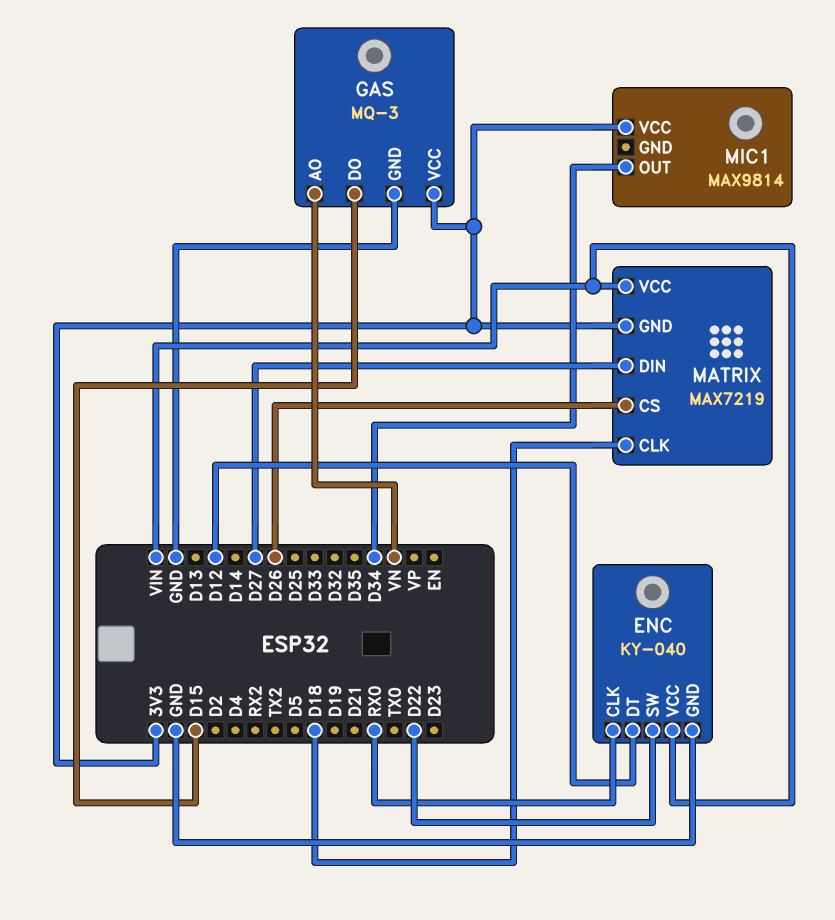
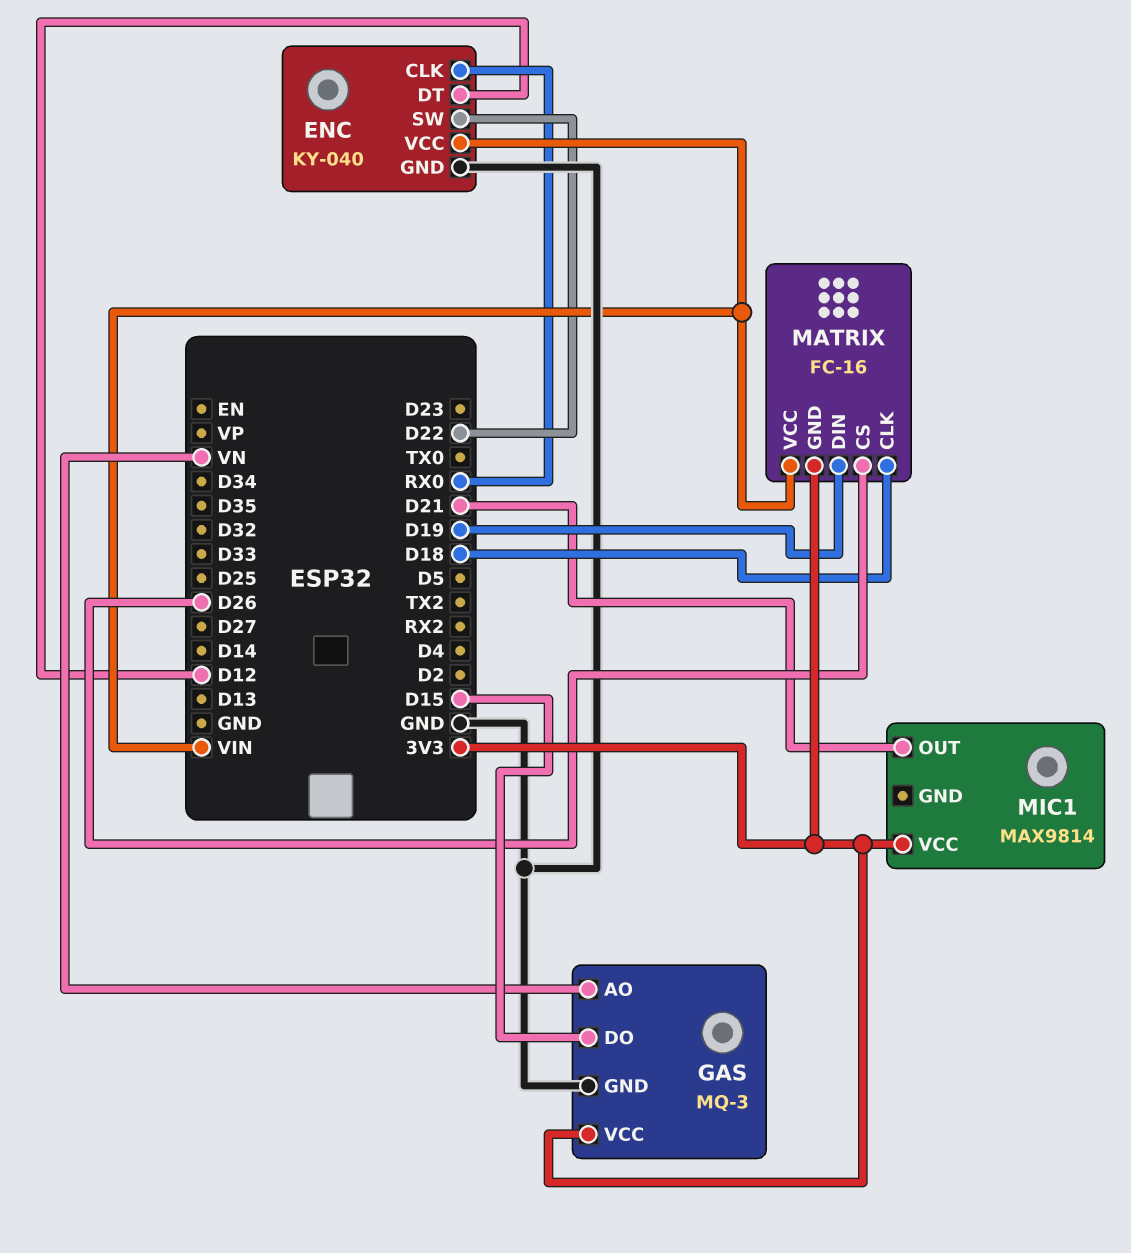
MATRIX: MAX7219 -> FC-16
MATRIX pin DIN: D27 -> D19
MIC1 pin OUT: D34 -> D21

